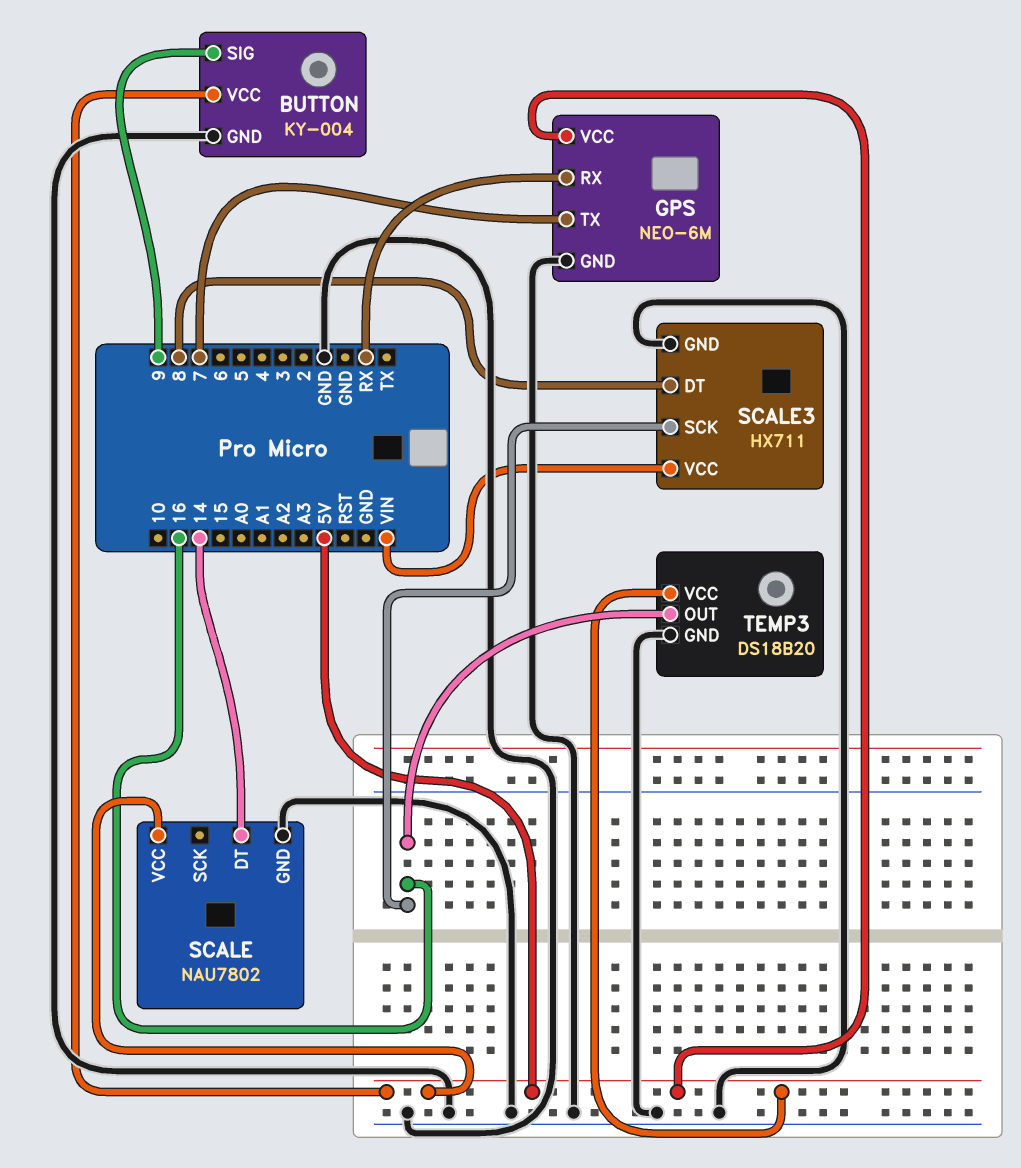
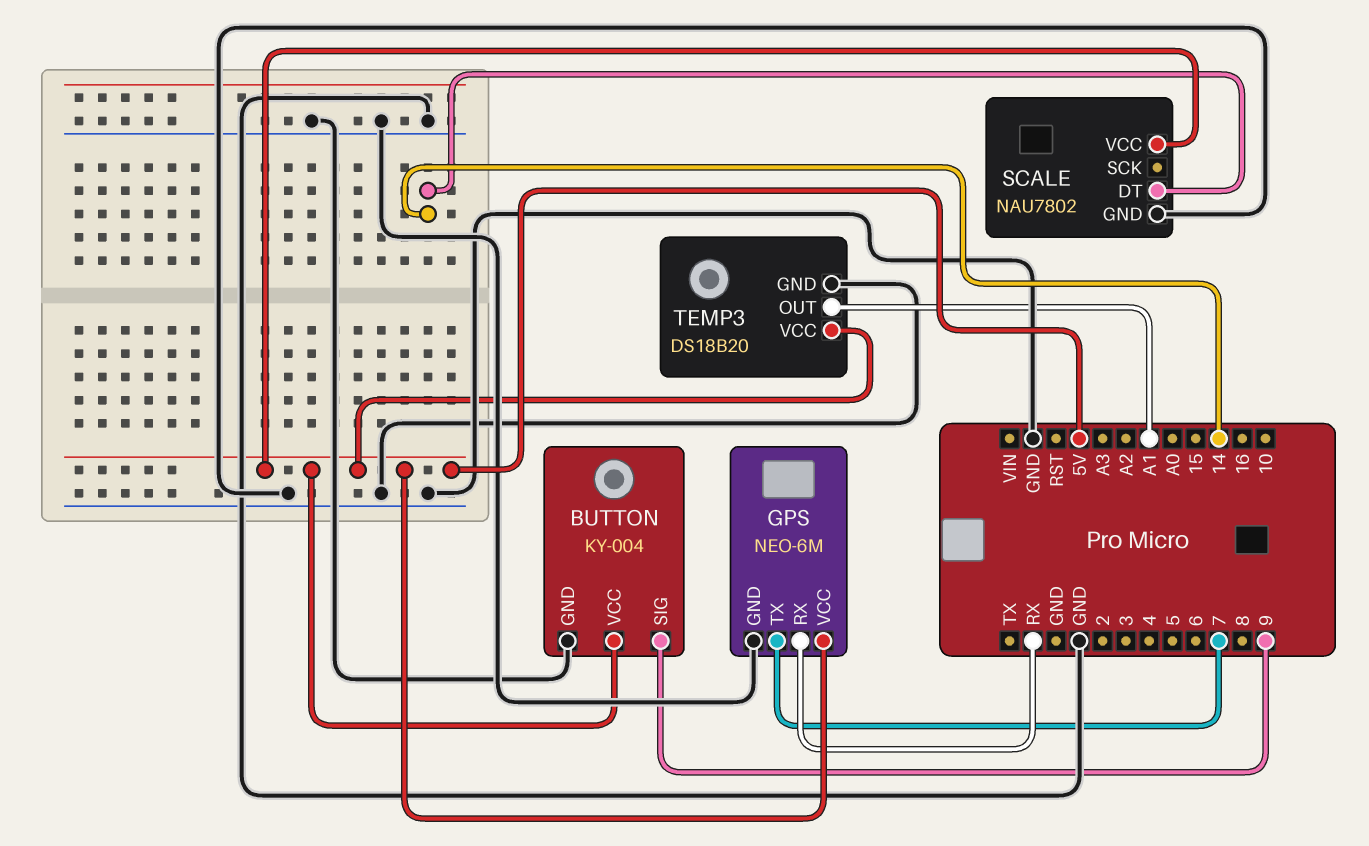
SCALE3: HX711 -> none
SCALE3 pin DT: 8 -> none
SCALE3 pin GND: GND -> none
SCALE3 pin SCK: 16 -> none
SCALE3 pin VCC: VIN -> none
TEMP3 pin OUT: 16 -> A1

